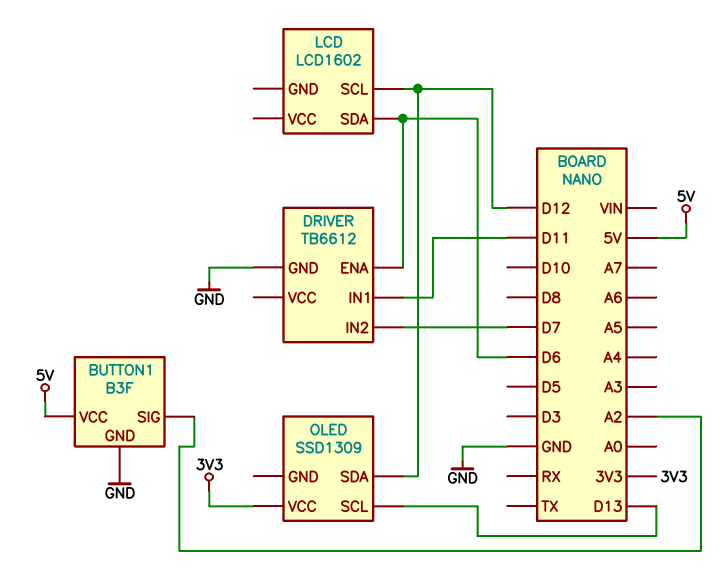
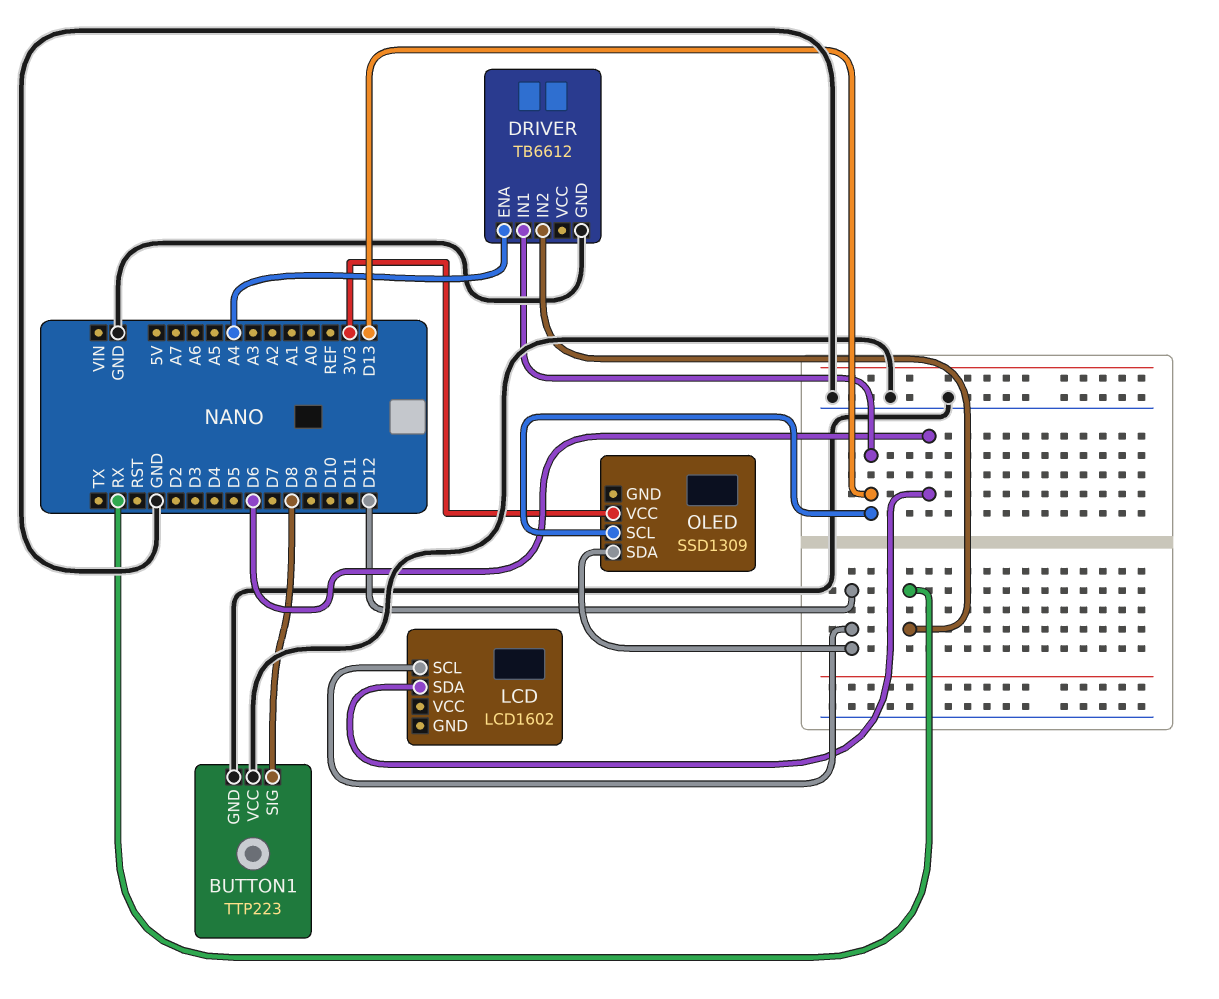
BUTTON1: B3F -> TTP223
BUTTON1 pin SIG: A2 -> D8
BUTTON1 pin VCC: 5V -> GND
DRIVER pin ENA: D6 -> A4
DRIVER pin IN1: D11 -> D13
DRIVER pin IN2: D7 -> RX

